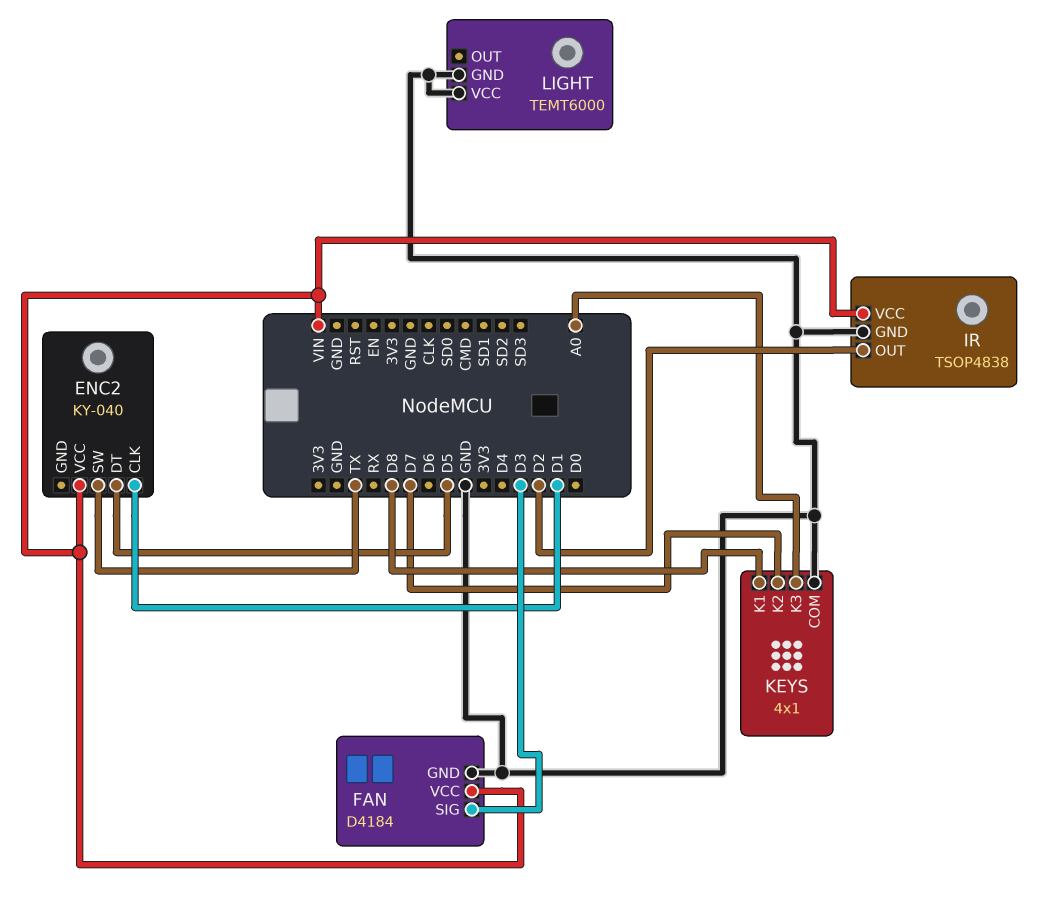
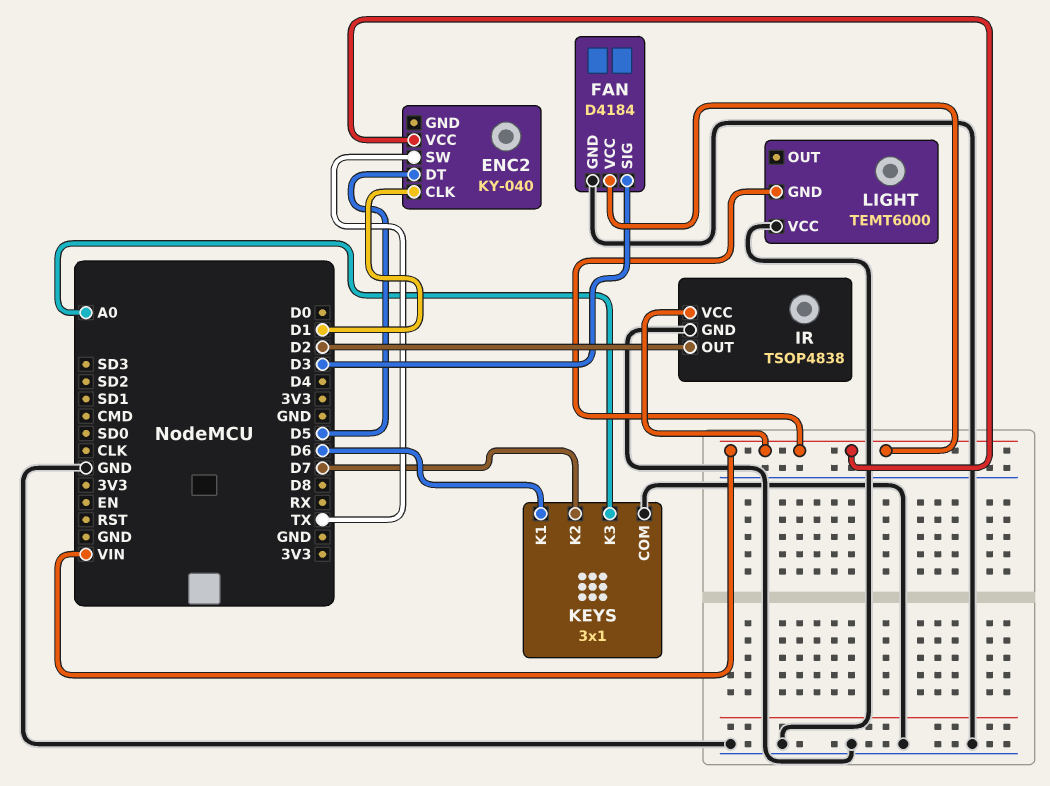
KEYS: 4x1 -> 3x1
KEYS pin K1: D8 -> D6
LIGHT pin GND: GND -> VIN

